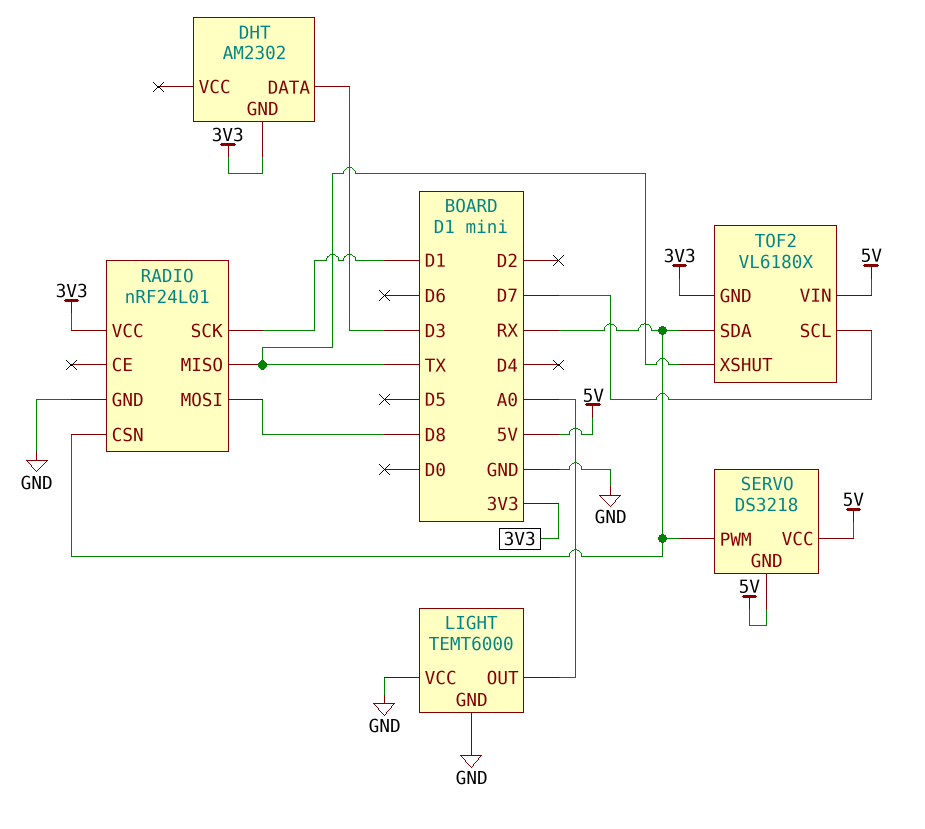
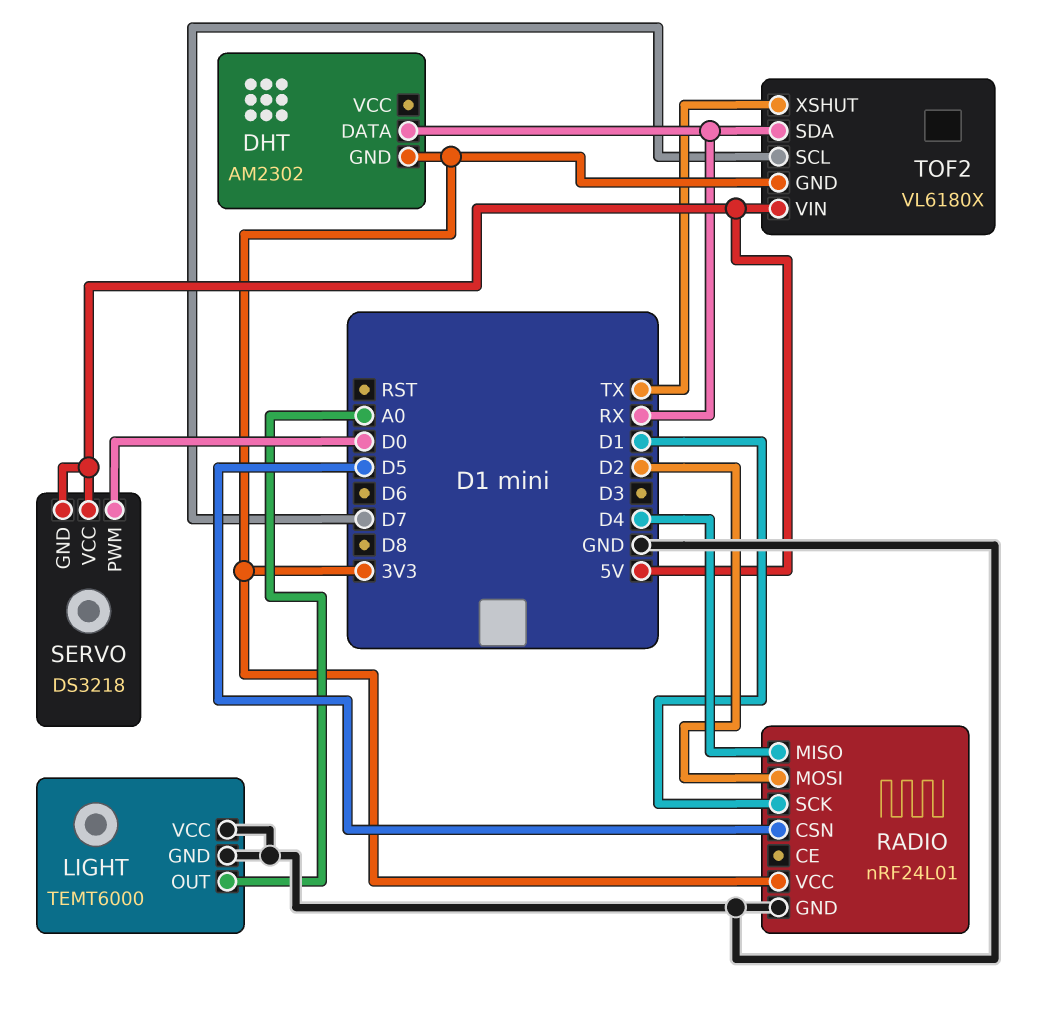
DHT pin DATA: D3 -> RX
RADIO pin CSN: RX -> D5
RADIO pin MISO: TX -> D4
RADIO pin MOSI: D8 -> D2
SERVO pin PWM: RX -> D0

